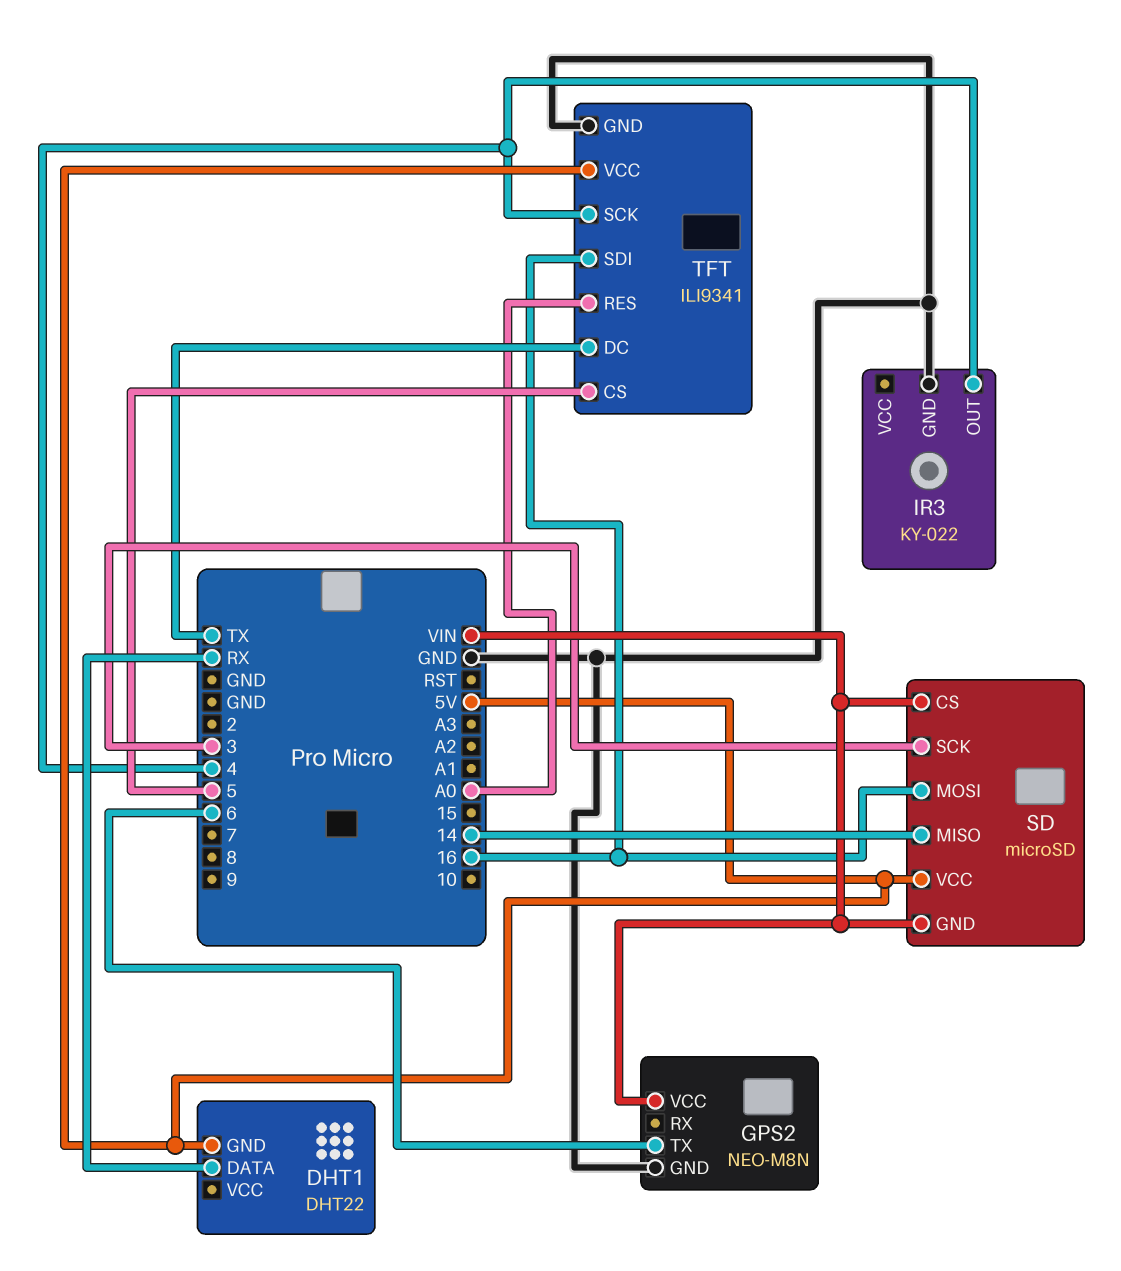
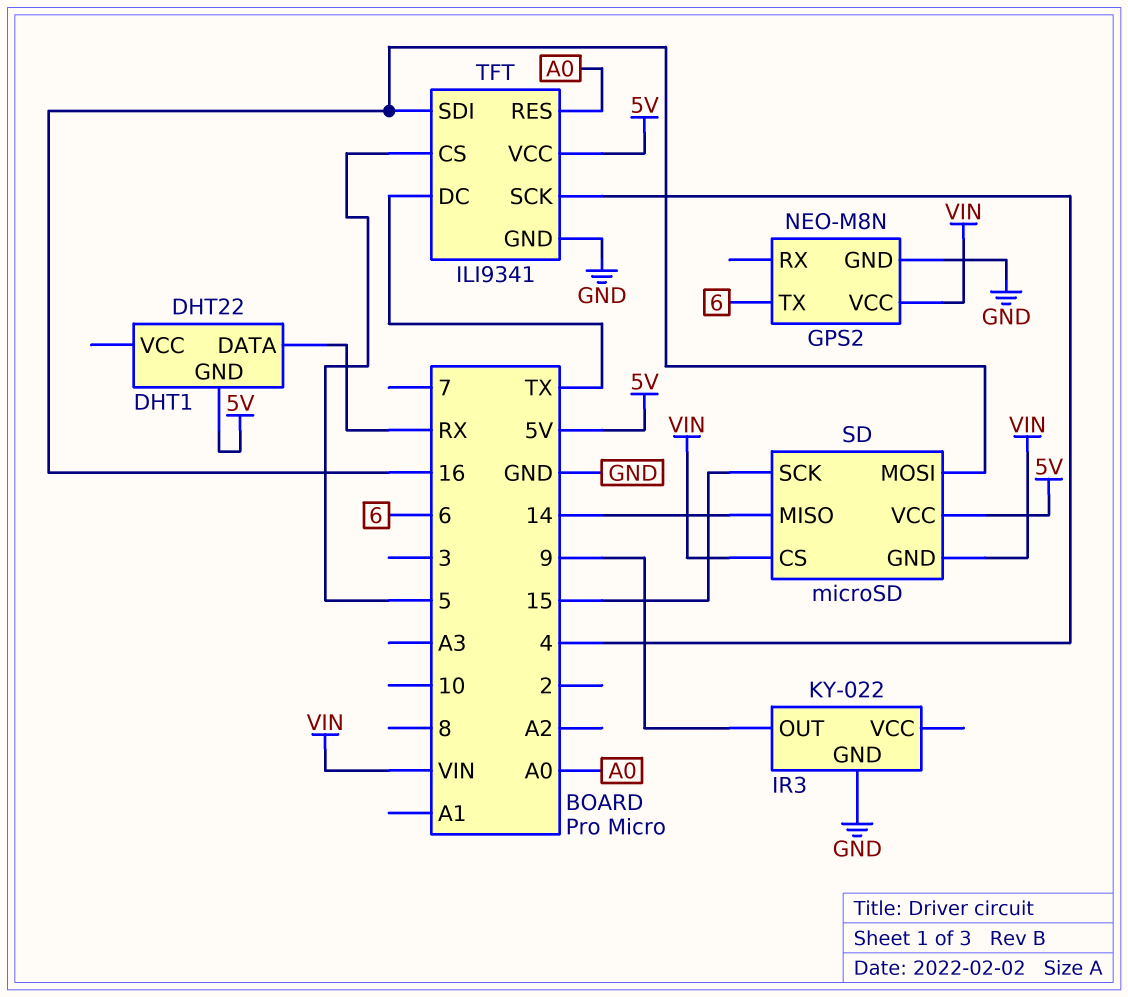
IR3 pin OUT: 4 -> 9
SD pin SCK: 3 -> 15

